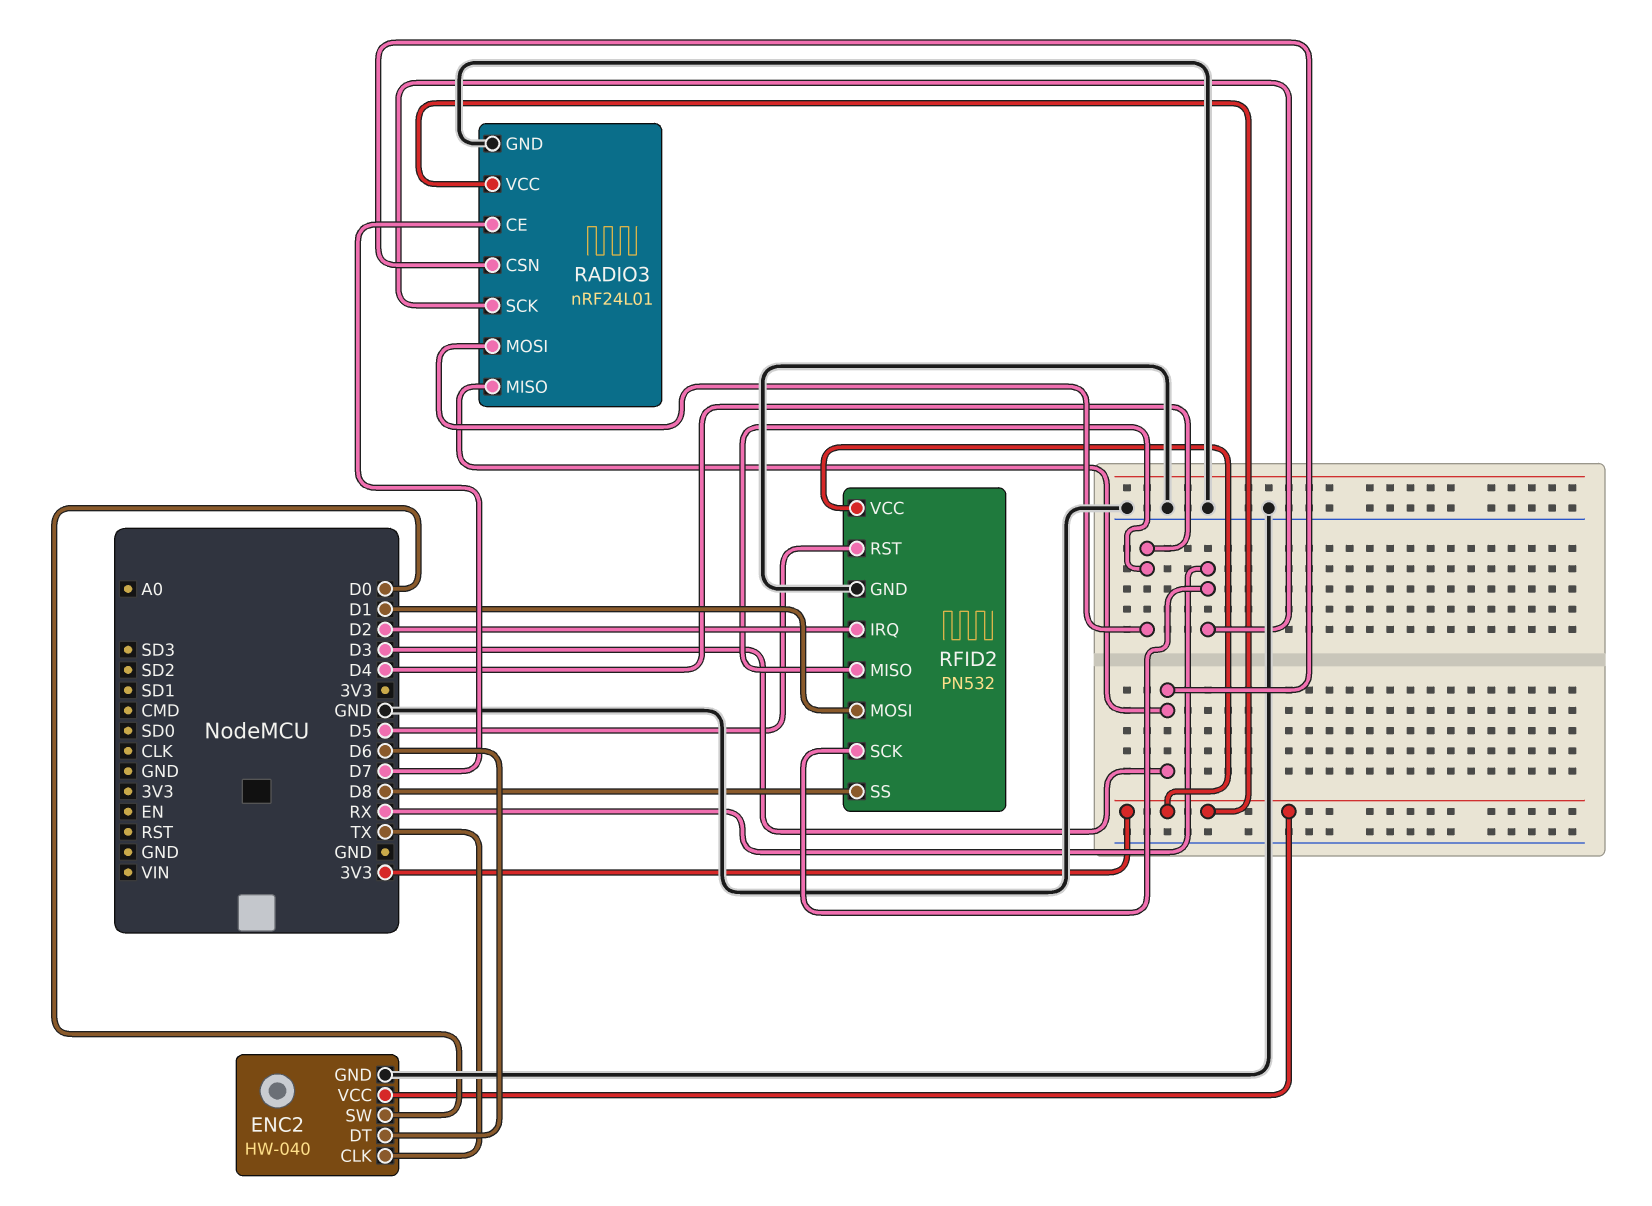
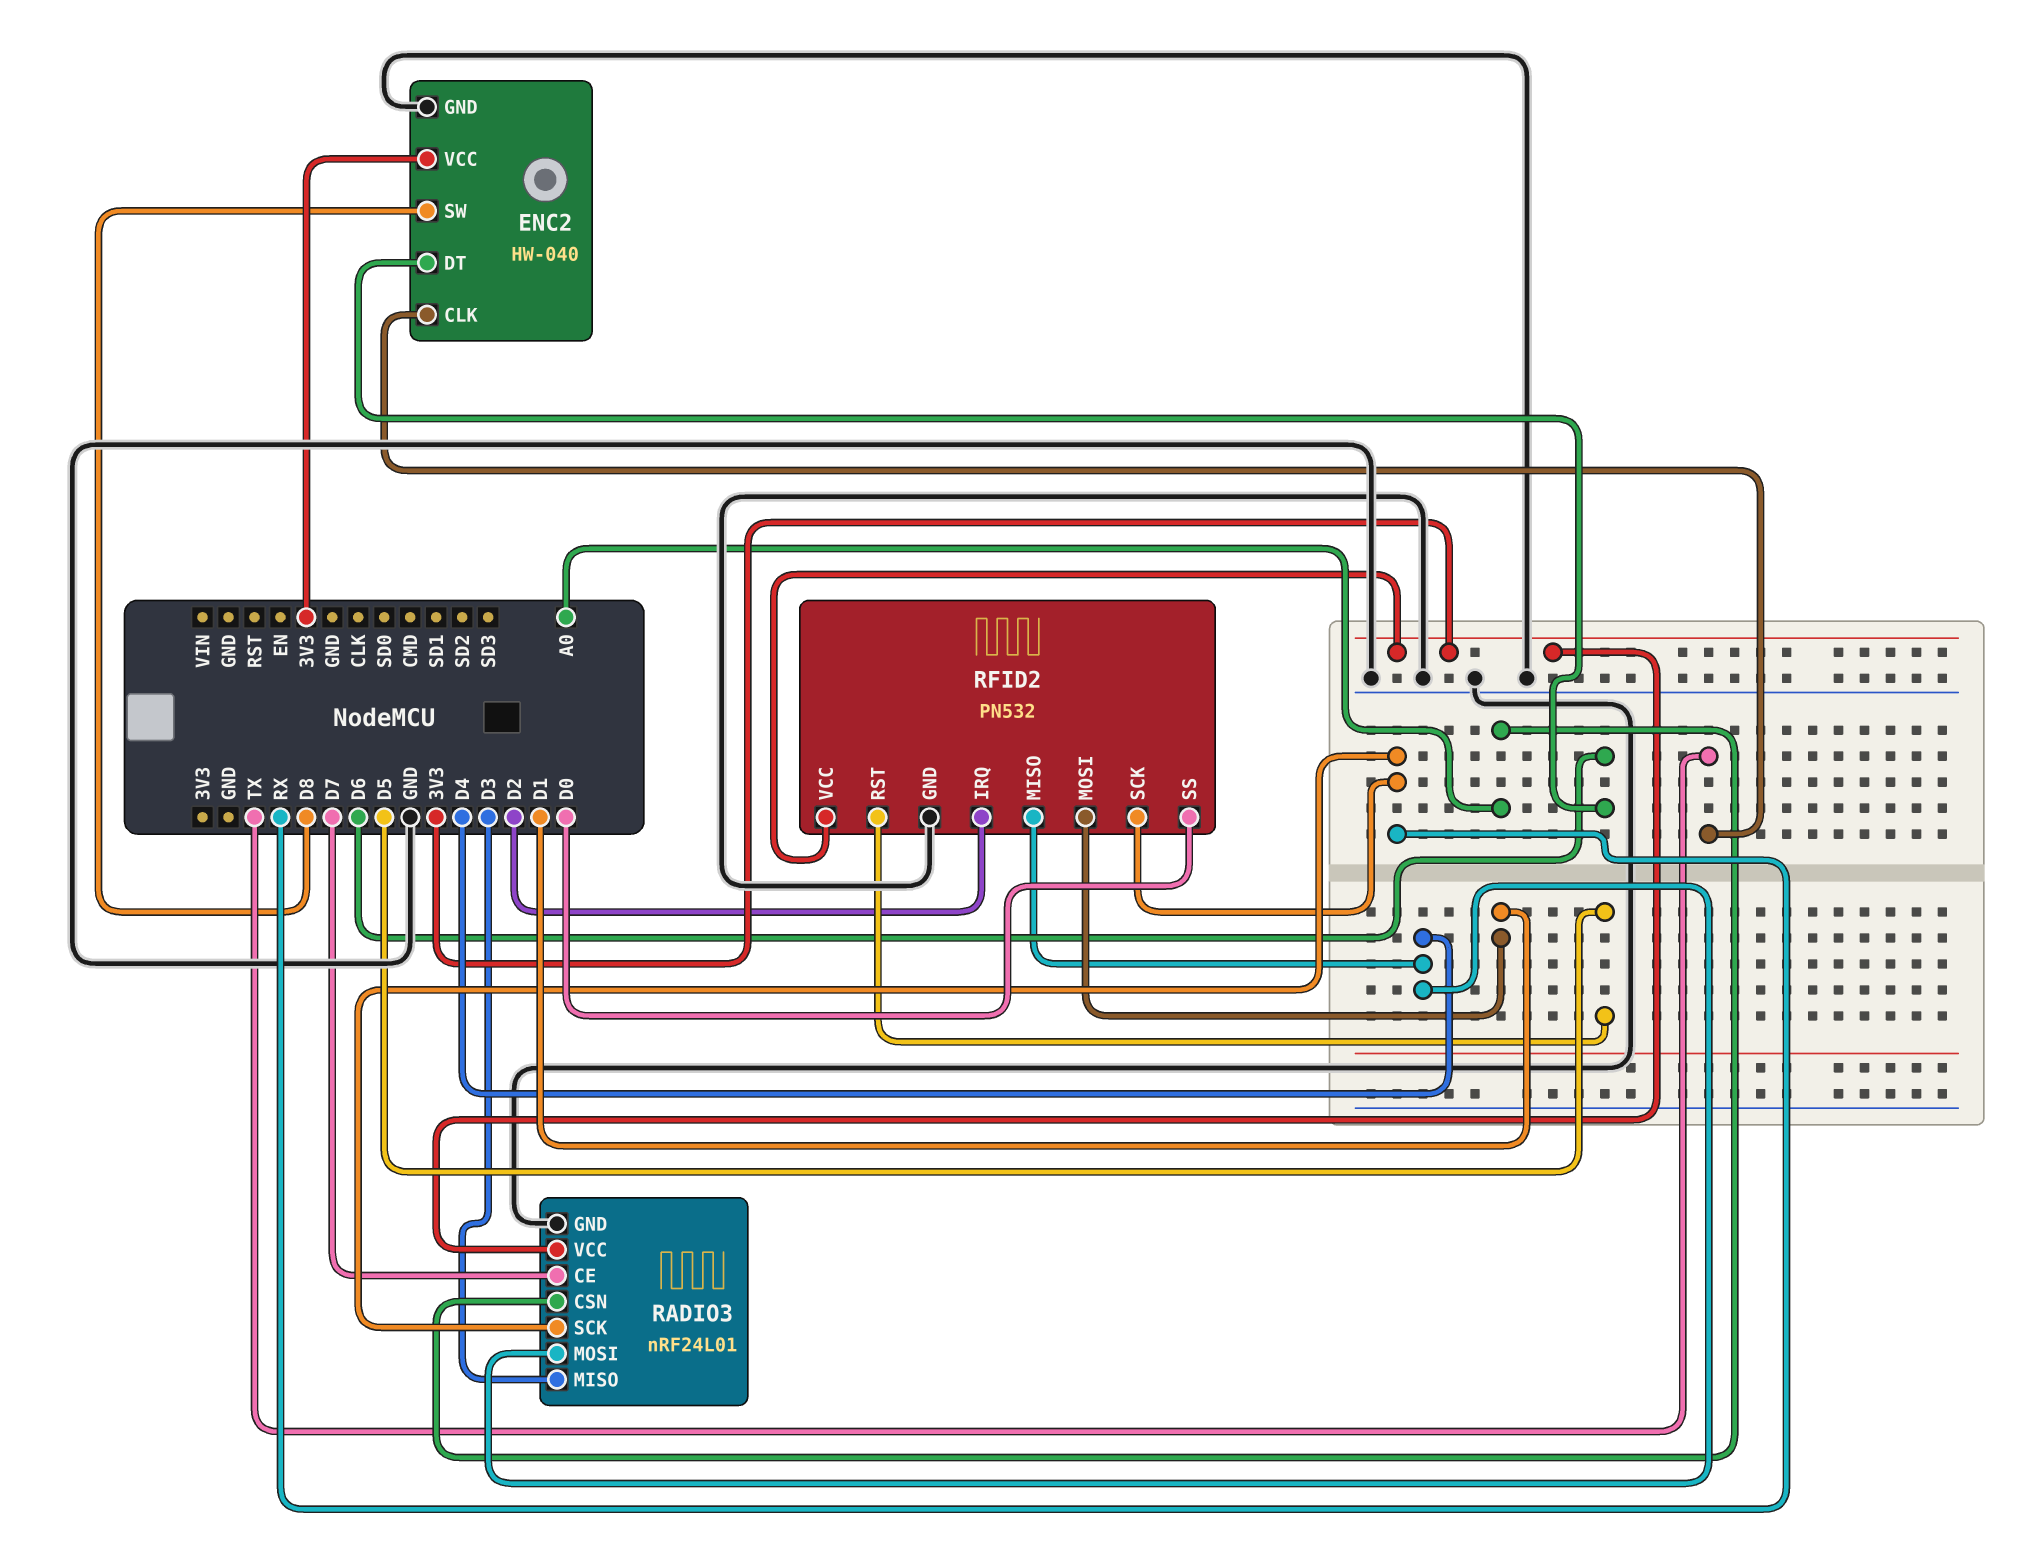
ENC2 pin SW: D0 -> D8
RADIO3 pin CSN: D3 -> A0
RFID2 pin SS: D8 -> D0

